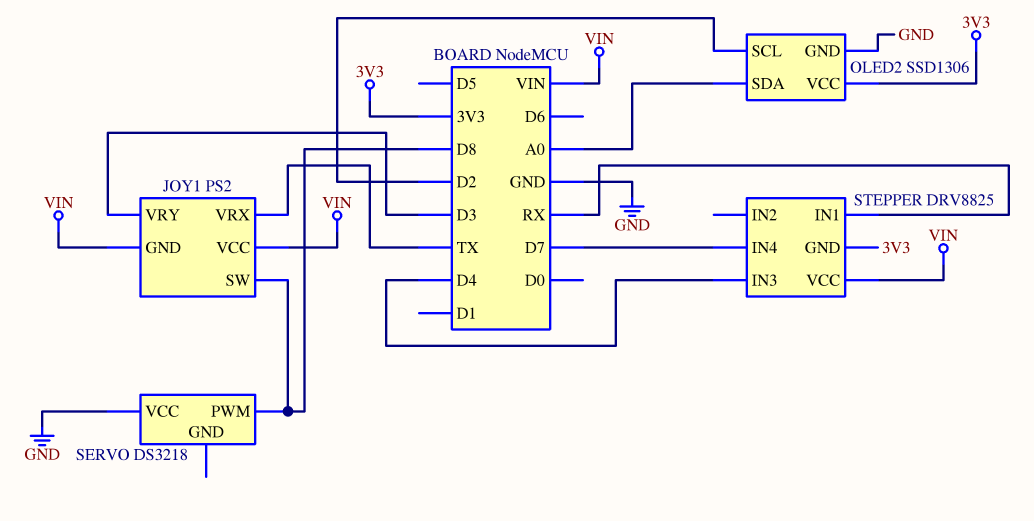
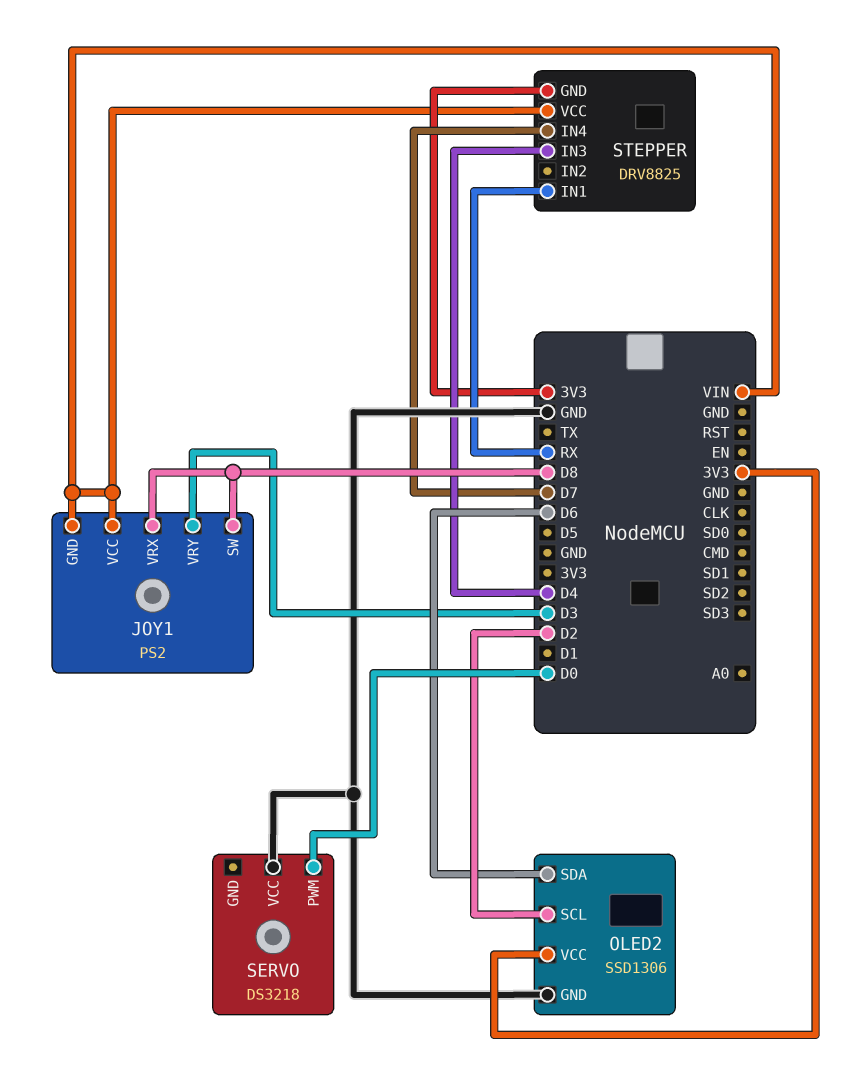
JOY1 pin VRX: TX -> D8
OLED2 pin SDA: A0 -> D6
SERVO pin PWM: D8 -> D0

